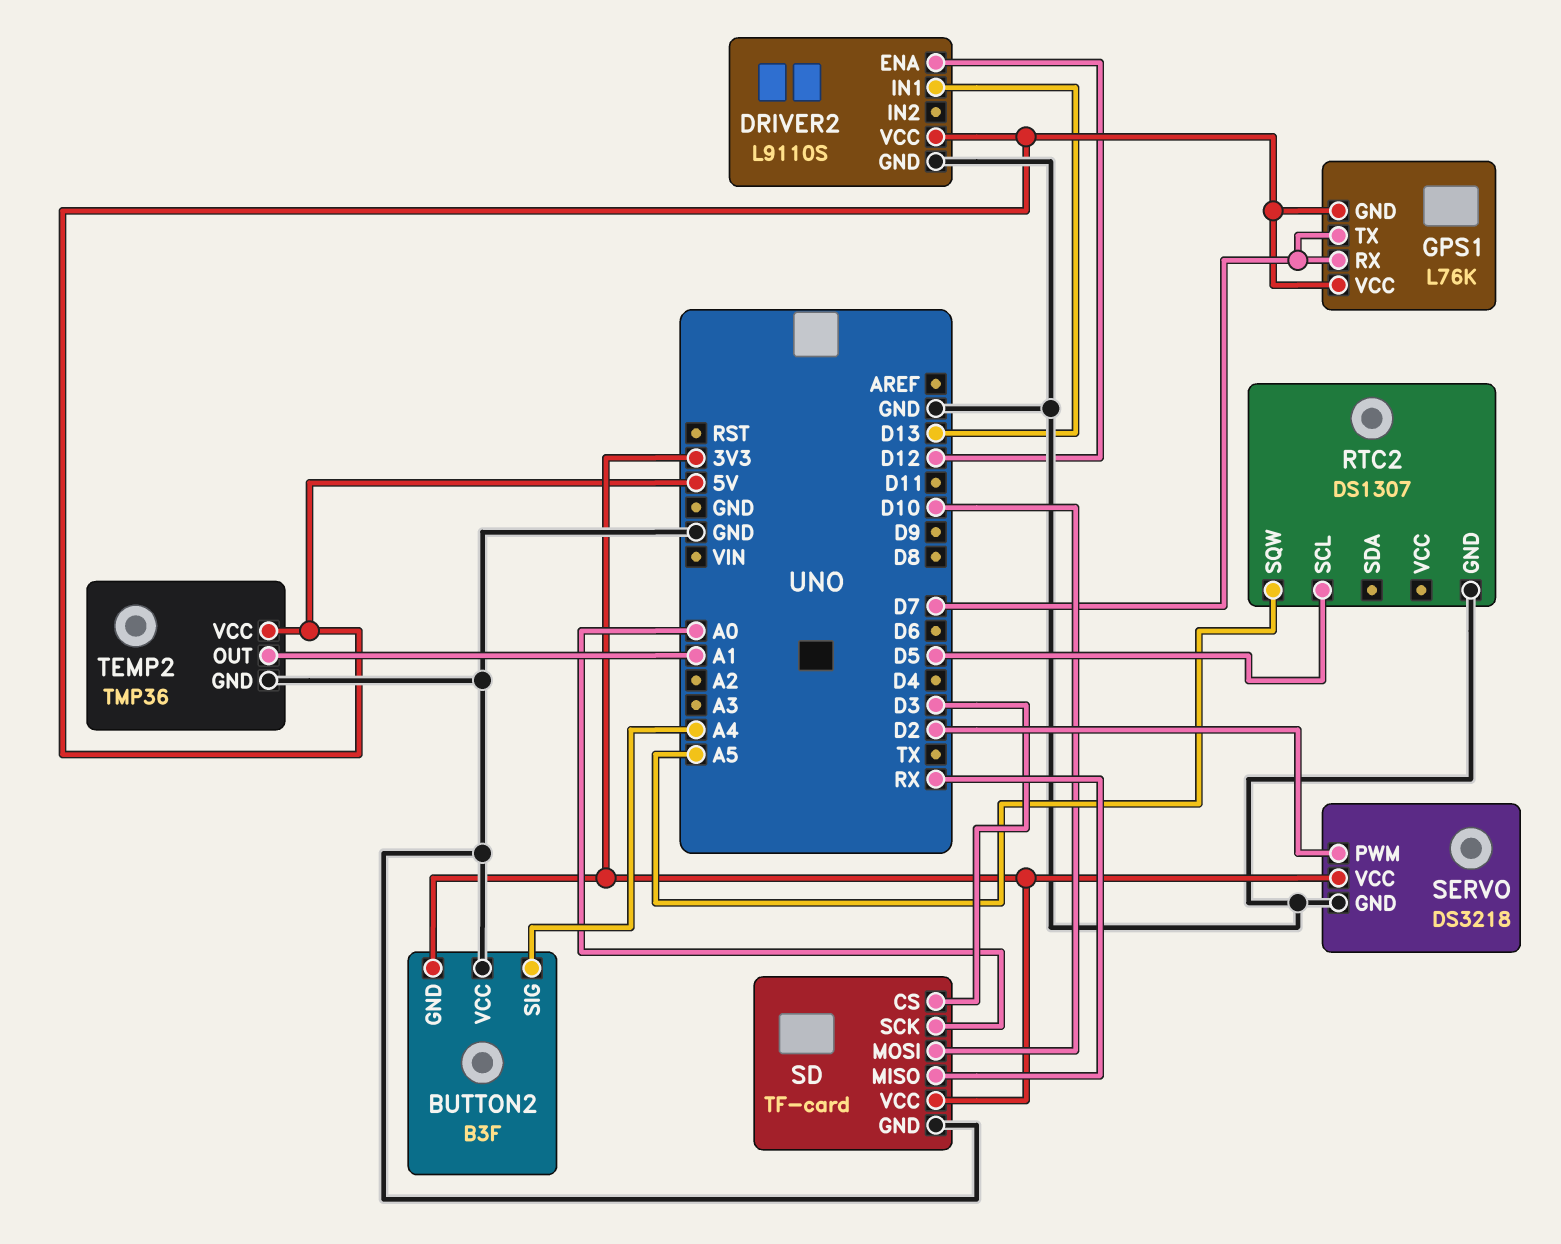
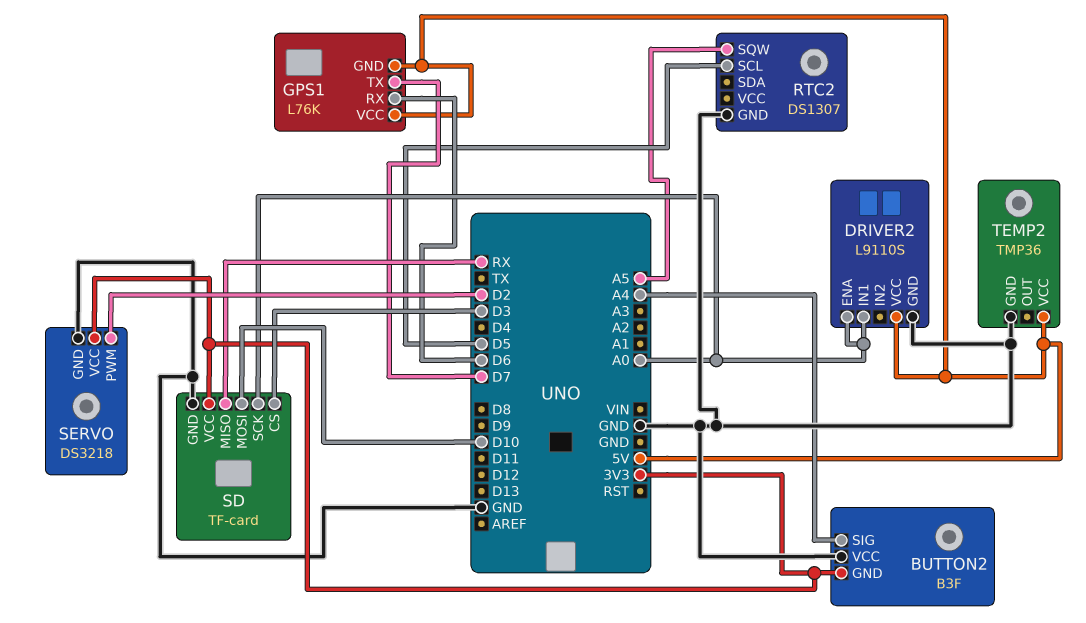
DRIVER2 pin ENA: D12 -> A0
DRIVER2 pin IN1: D13 -> A0
GPS1 pin RX: D7 -> D6
TEMP2 pin OUT: A1 -> none

